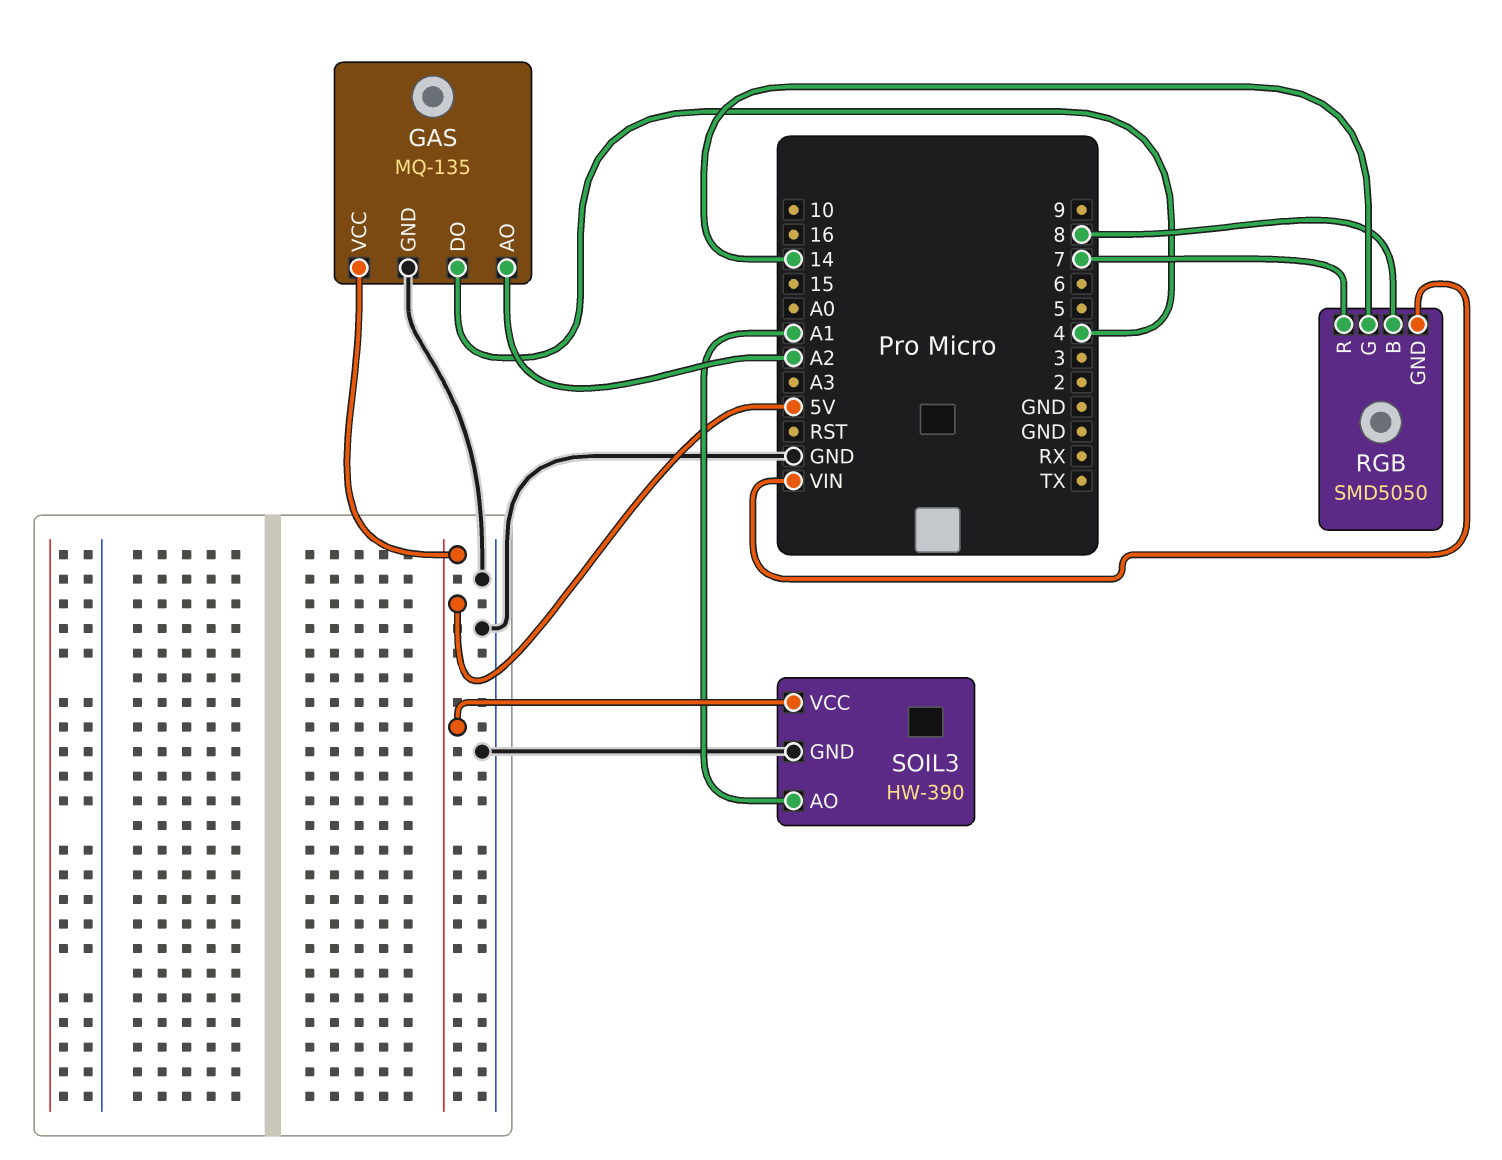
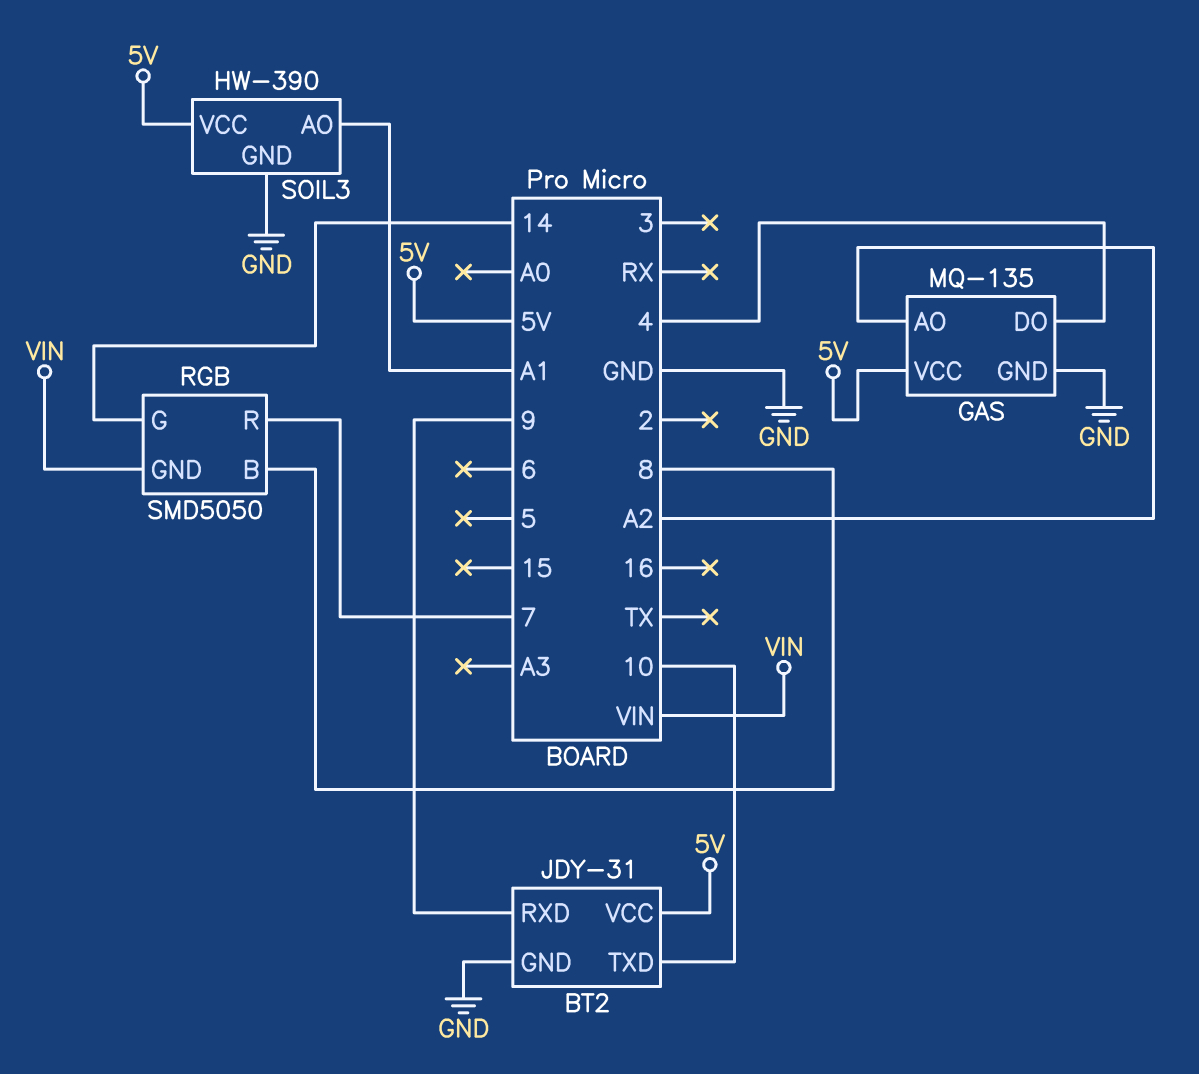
BT2: none -> JDY-31
BT2 pin GND: none -> GND
BT2 pin RXD: none -> 9
BT2 pin TXD: none -> 10
BT2 pin VCC: none -> 5V

